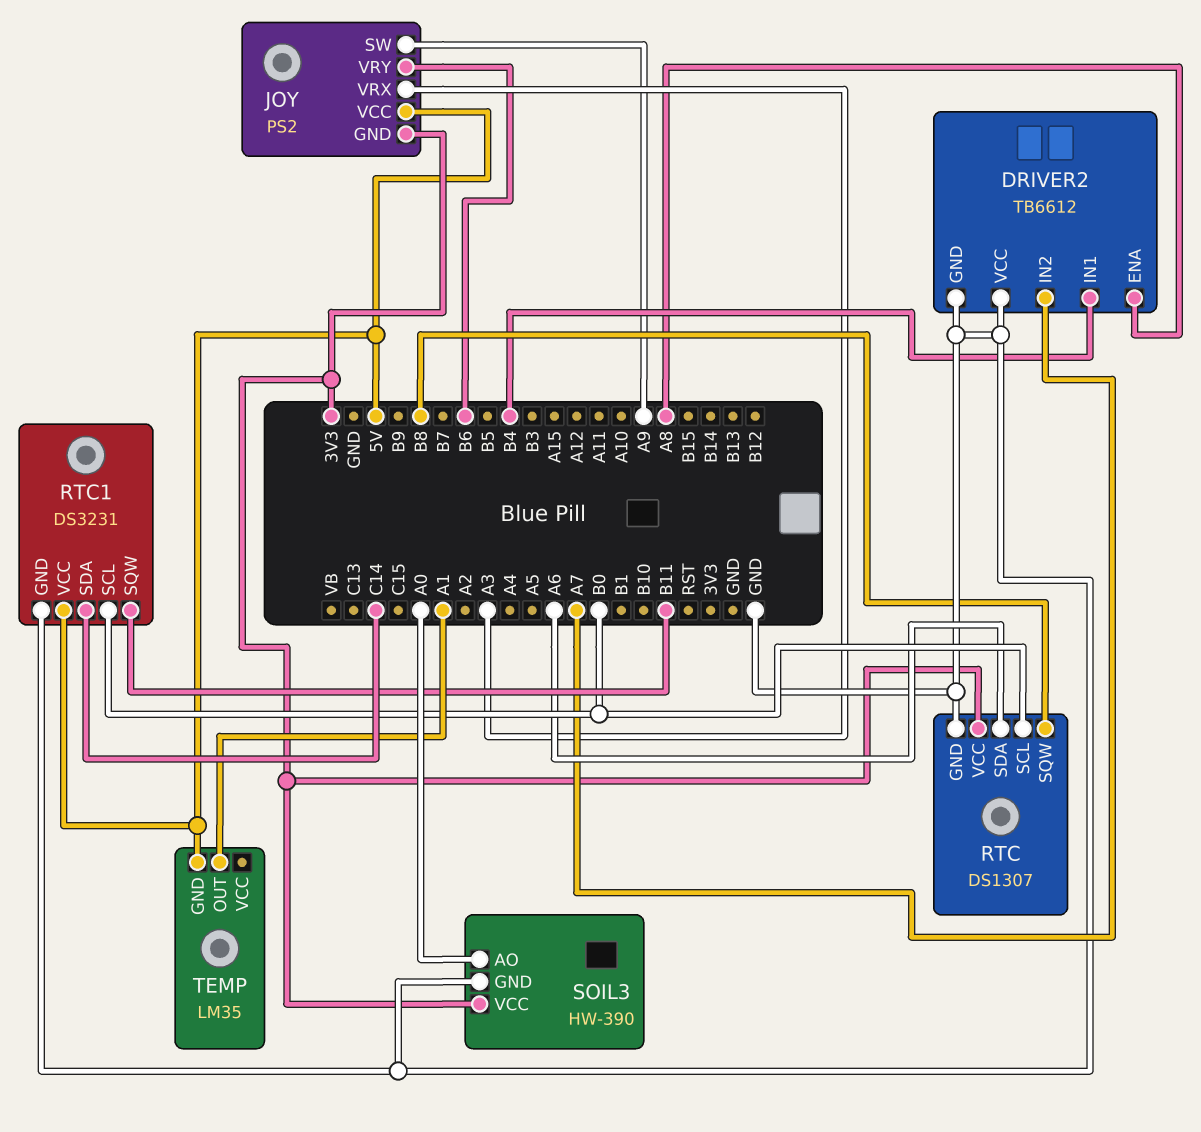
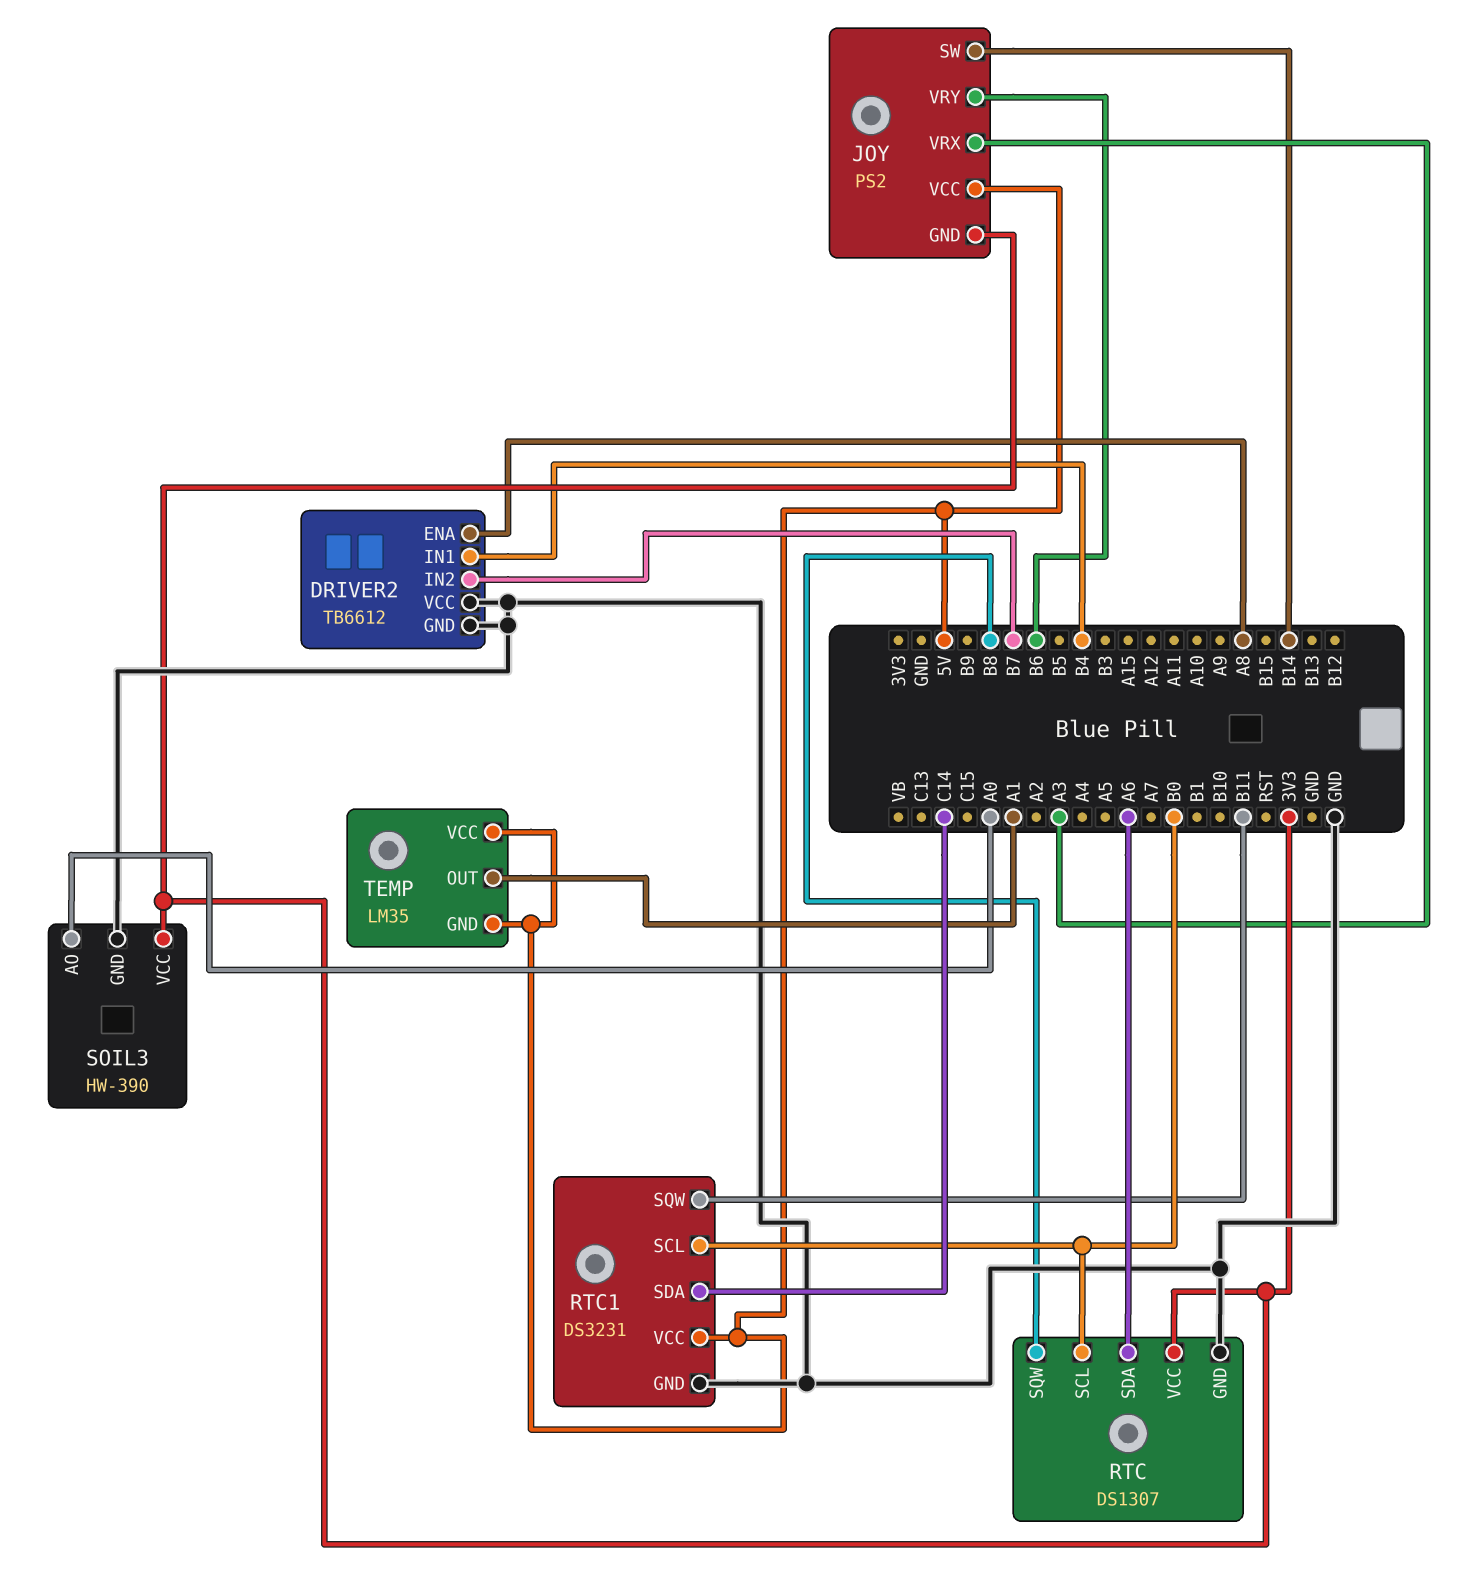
DRIVER2 pin IN2: A7 -> B7
JOY pin SW: A9 -> B14
TEMP pin VCC: none -> 5V

